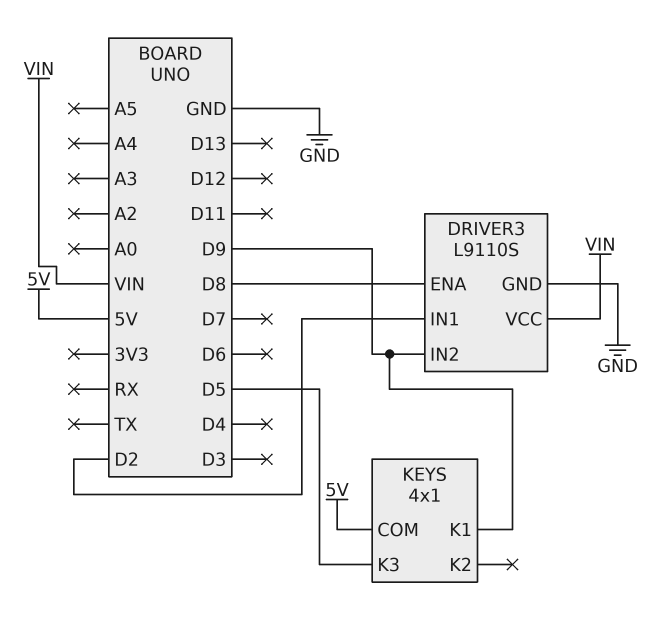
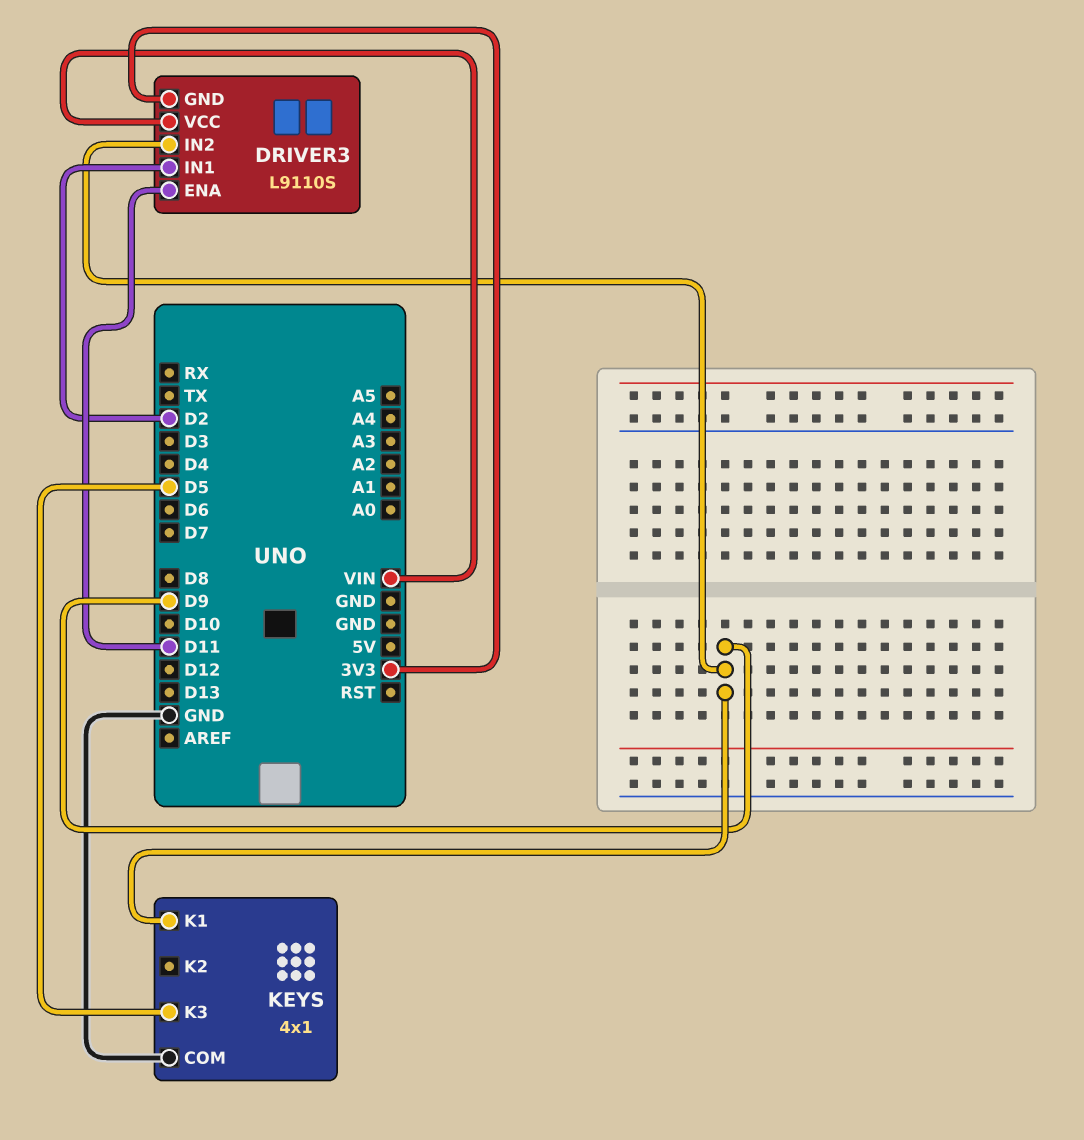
DRIVER3 pin ENA: D8 -> D11
DRIVER3 pin GND: GND -> 3V3
KEYS pin COM: 5V -> GND

